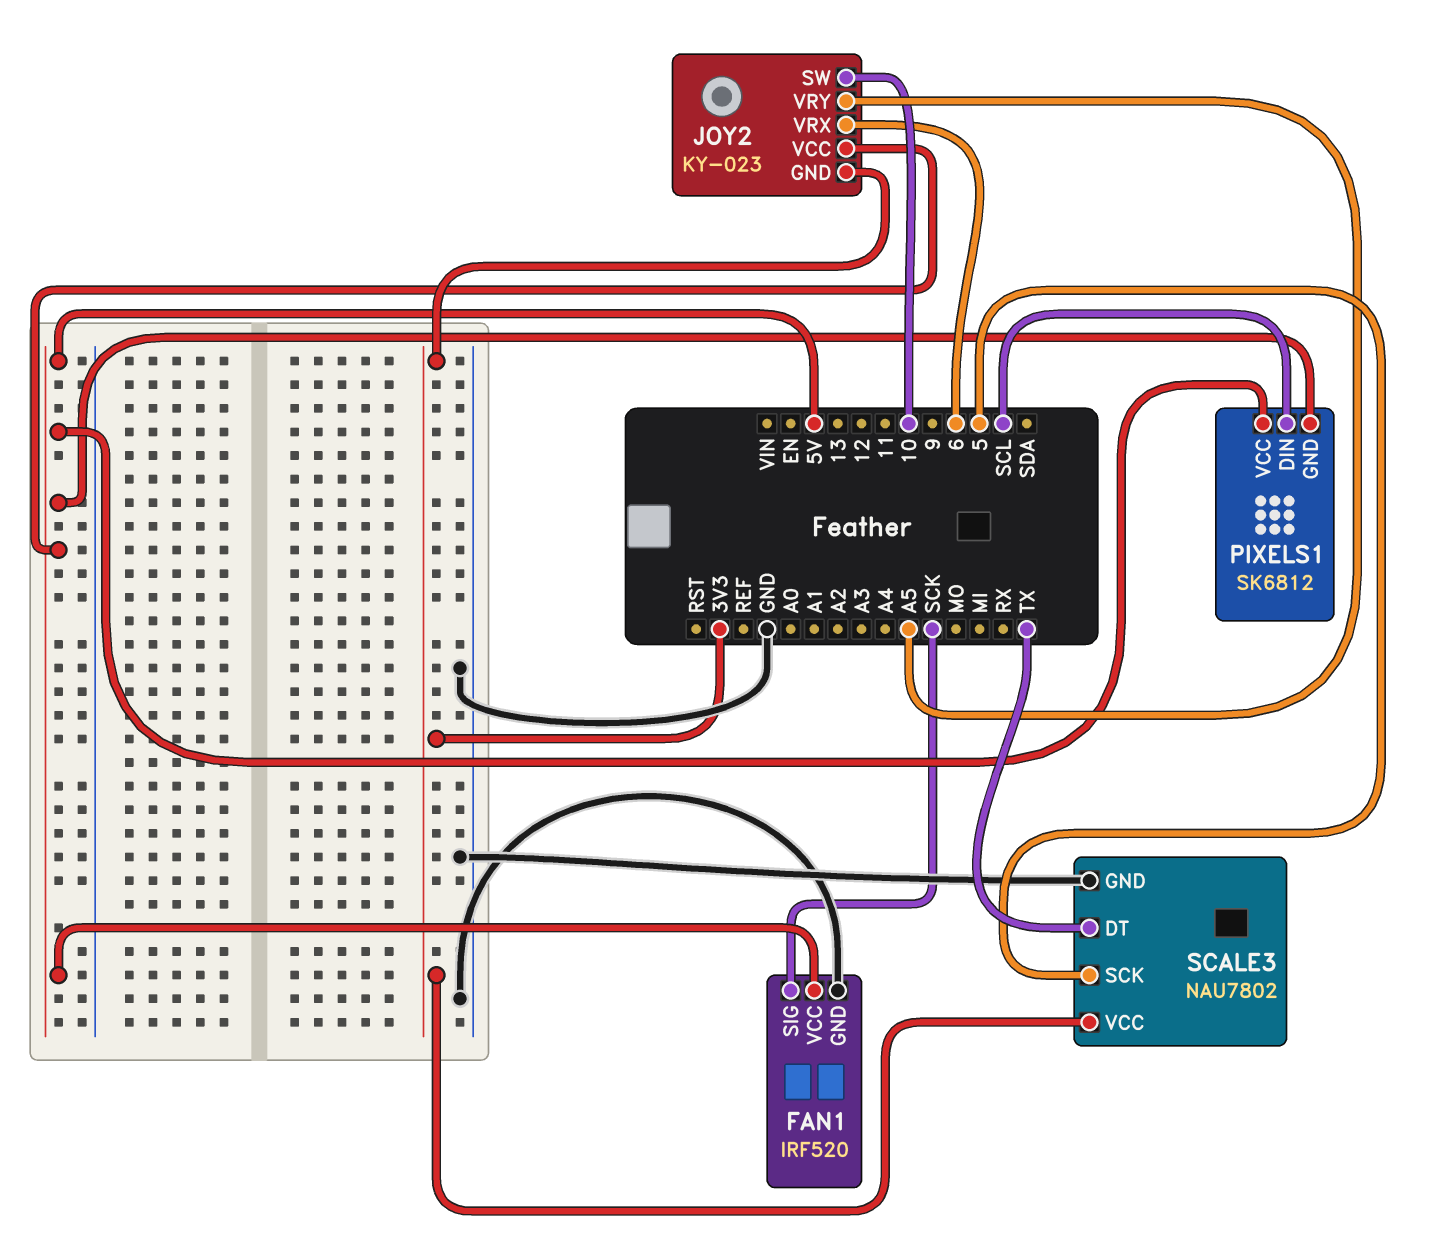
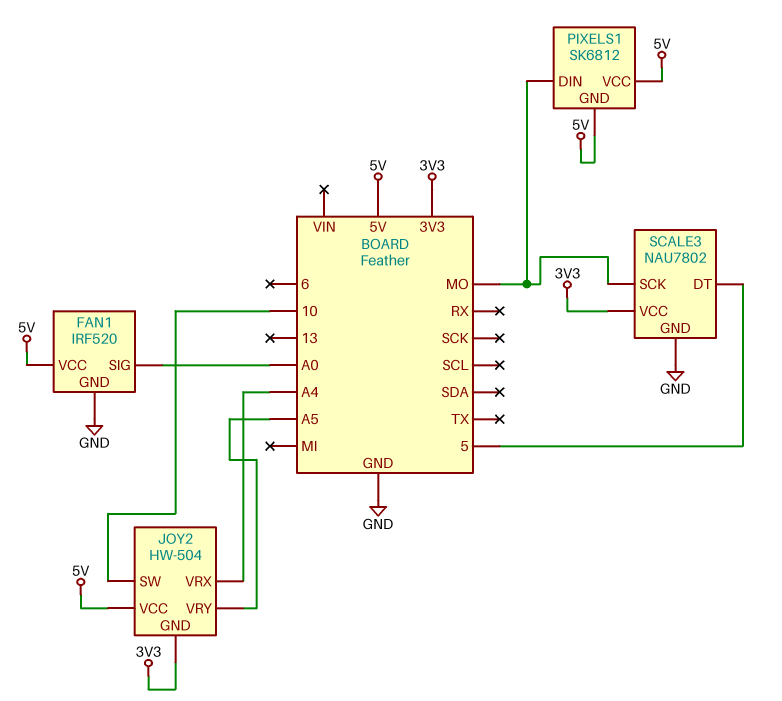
FAN1 pin SIG: SCK -> A0
JOY2: KY-023 -> HW-504
JOY2 pin VRX: 6 -> A4
PIXELS1 pin DIN: SCL -> MO
SCALE3 pin DT: TX -> 5
SCALE3 pin SCK: 5 -> MO

